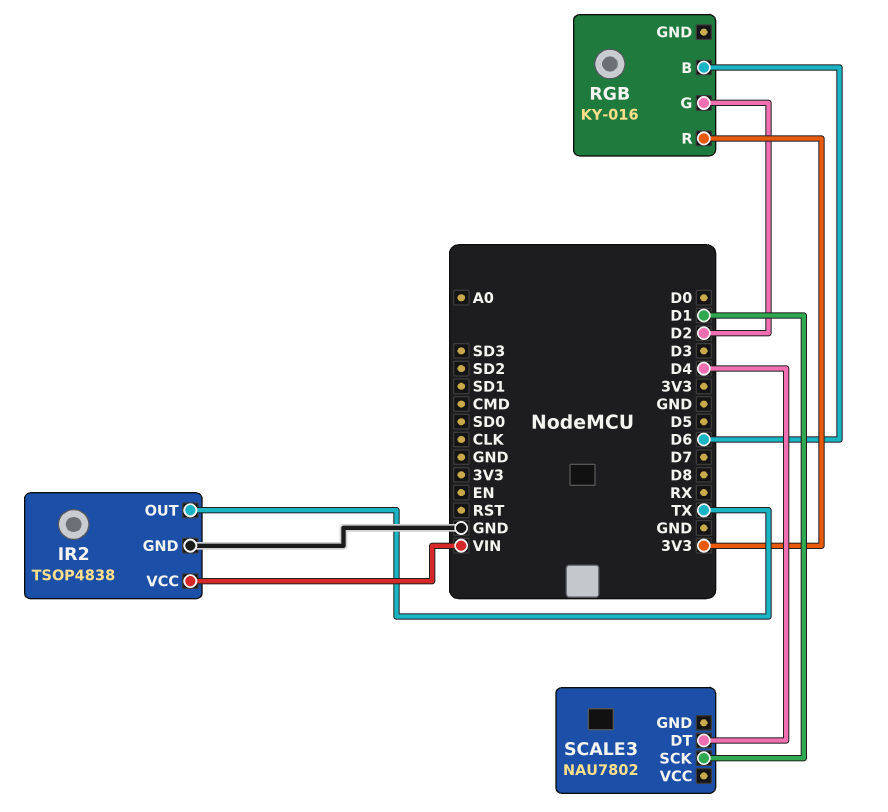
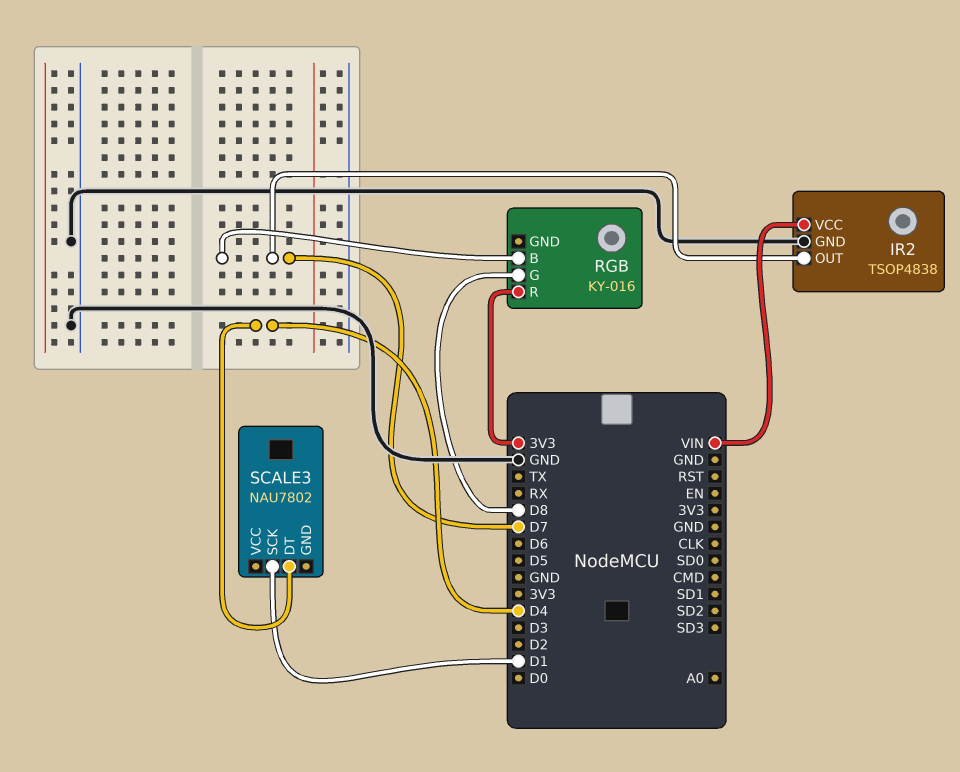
IR2 pin OUT: TX -> D7
RGB pin B: D6 -> D7
RGB pin G: D2 -> D8

